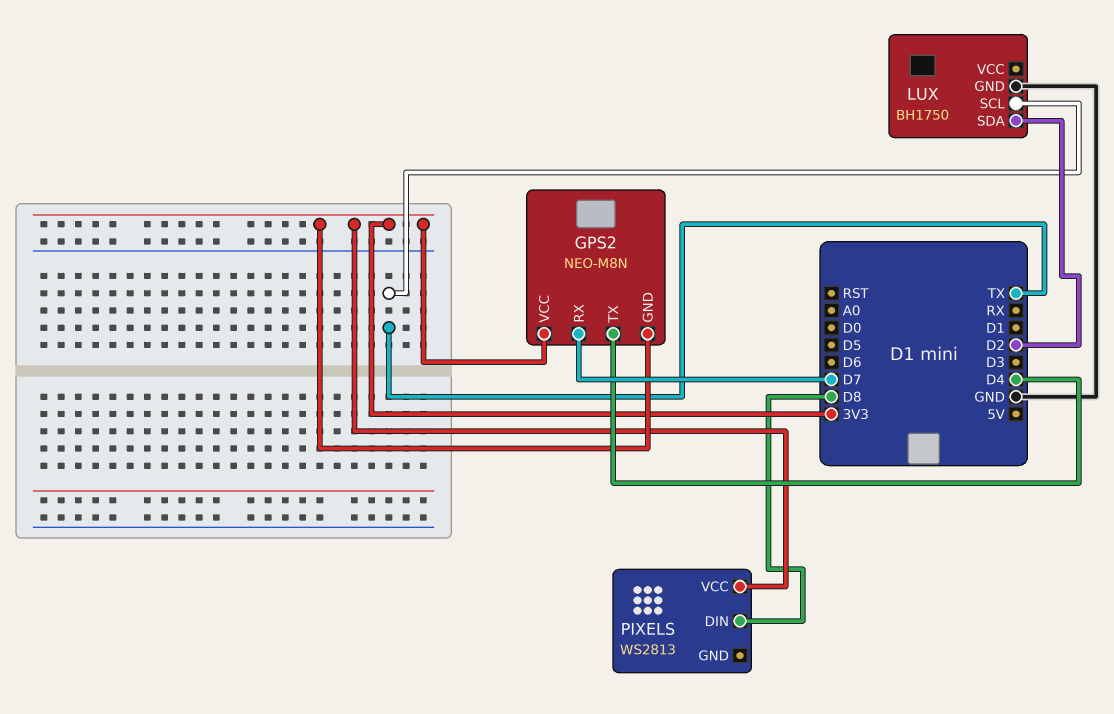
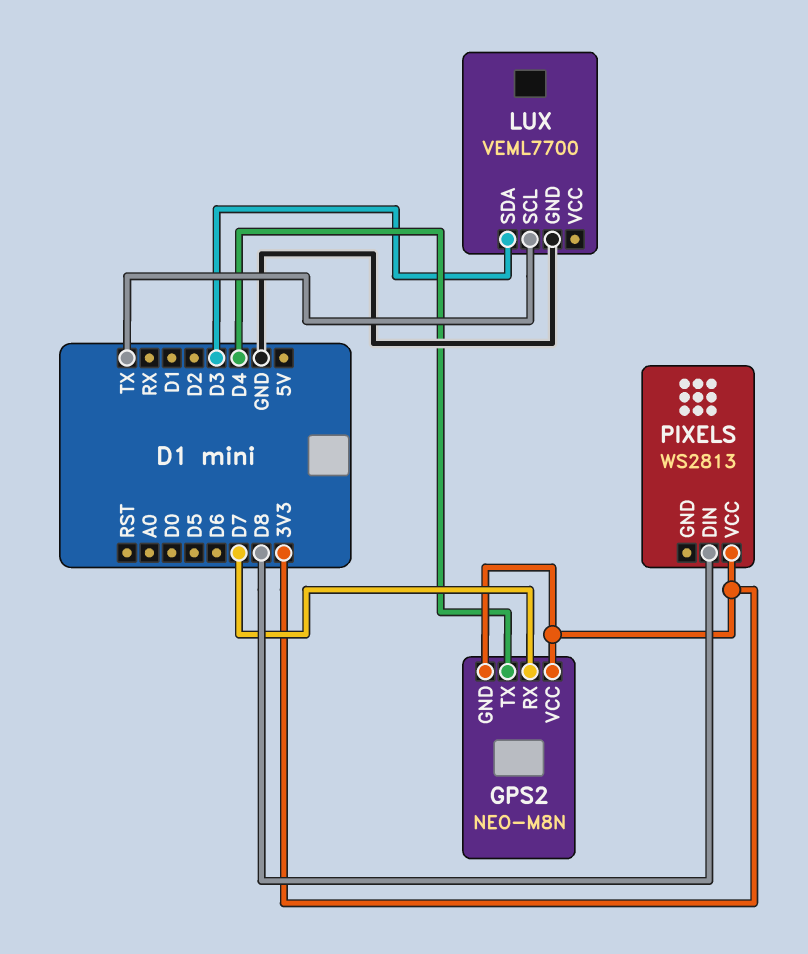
LUX: BH1750 -> VEML7700
LUX pin SDA: D2 -> D3

